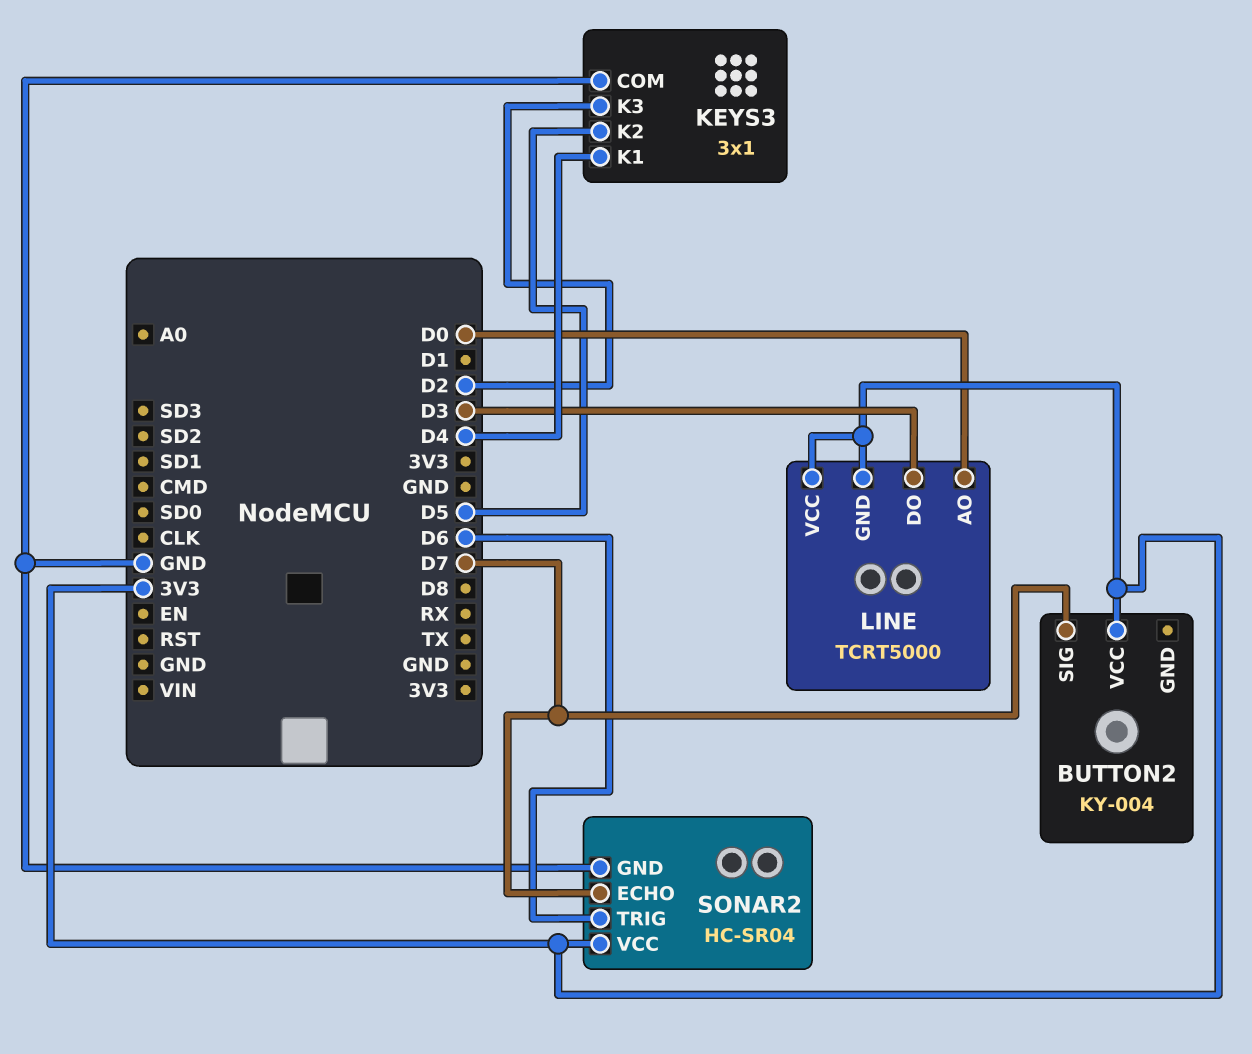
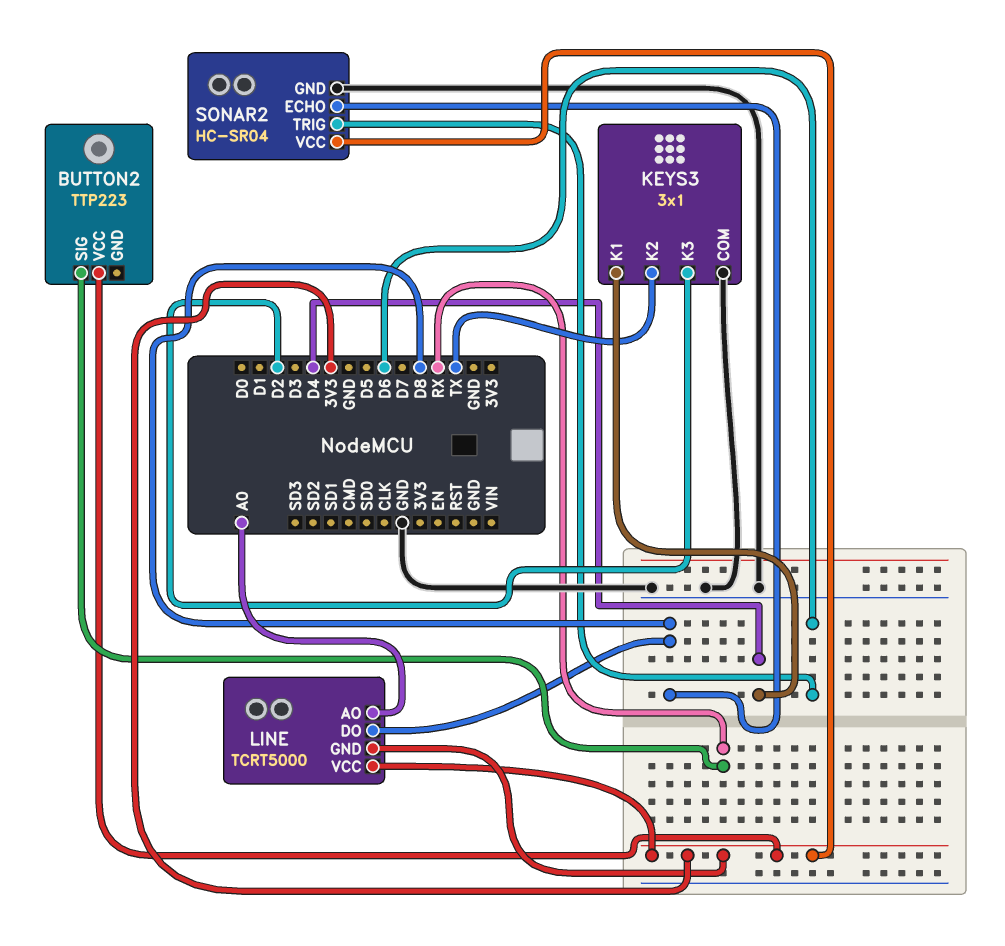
BUTTON2: KY-004 -> TTP223
BUTTON2 pin SIG: D7 -> RX
KEYS3 pin K2: D5 -> TX
LINE pin AO: D0 -> A0
LINE pin DO: D3 -> D8
SONAR2 pin ECHO: D7 -> D8

